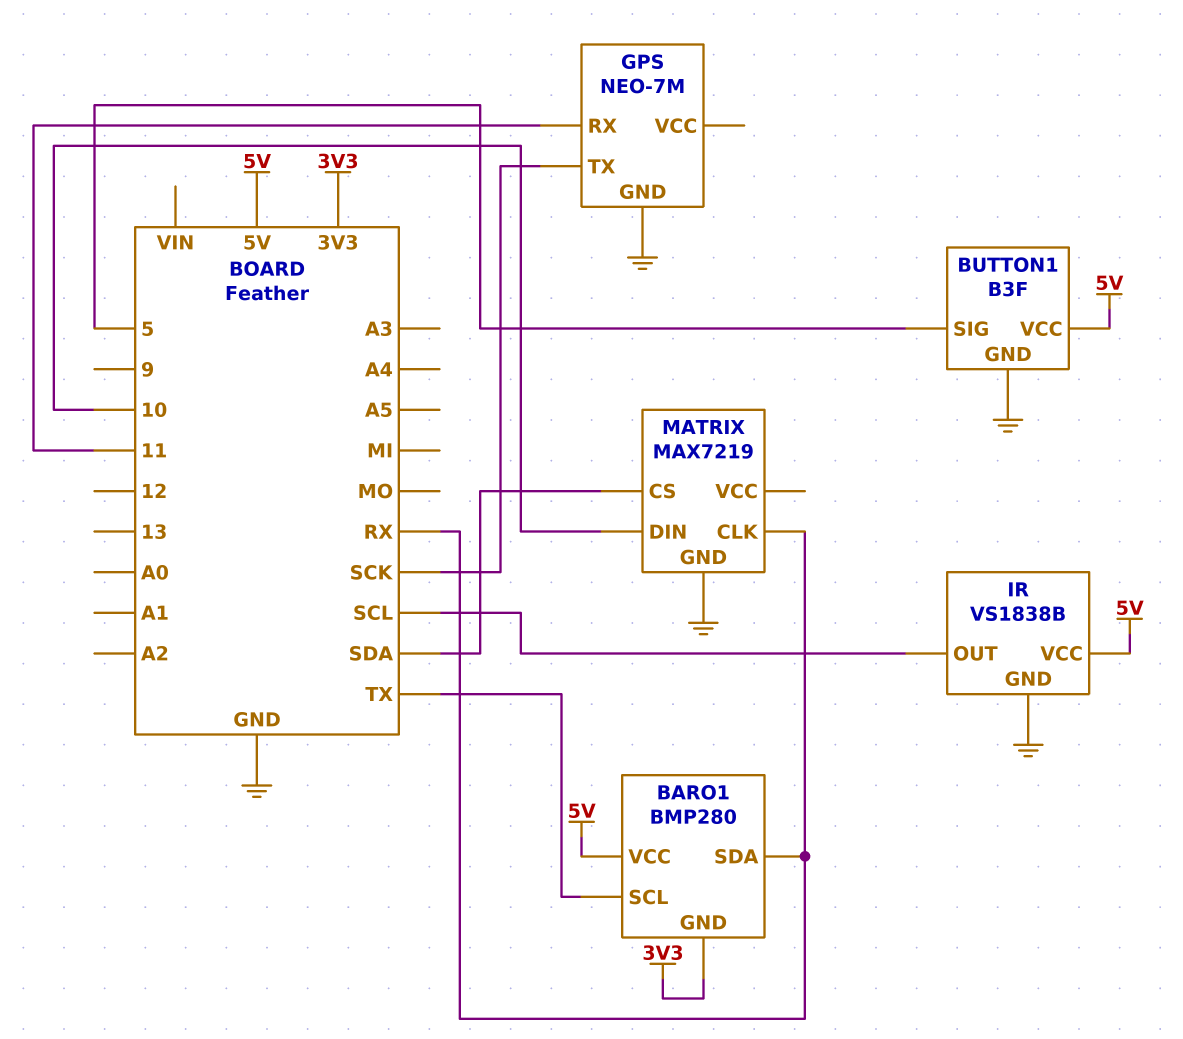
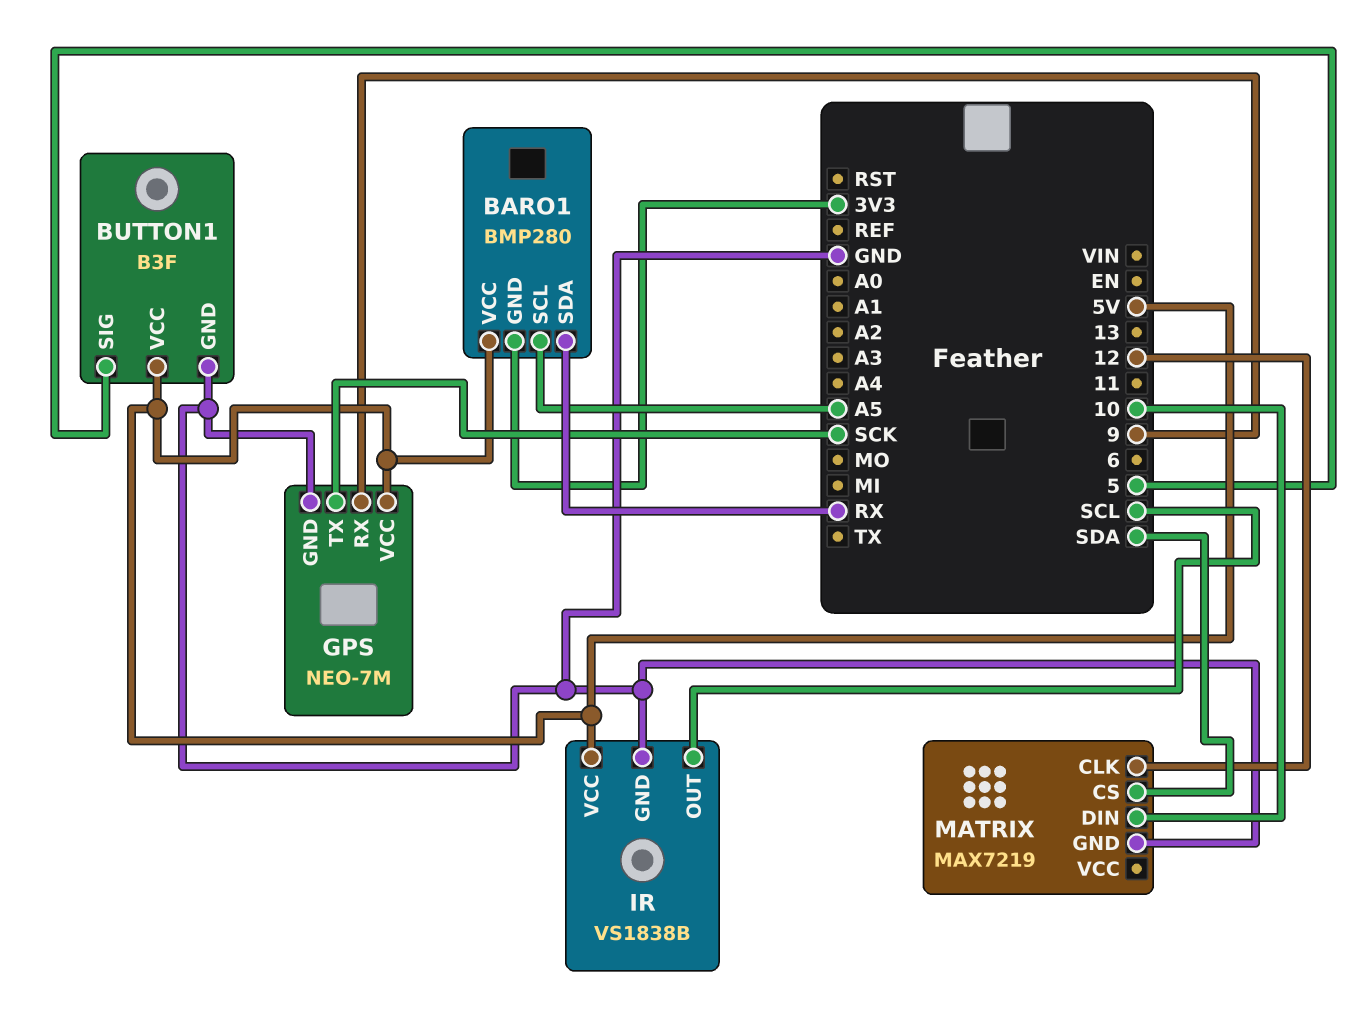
BARO1 pin SCL: TX -> A5
GPS pin RX: 11 -> 9
GPS pin VCC: none -> 5V
MATRIX pin CLK: RX -> 12

